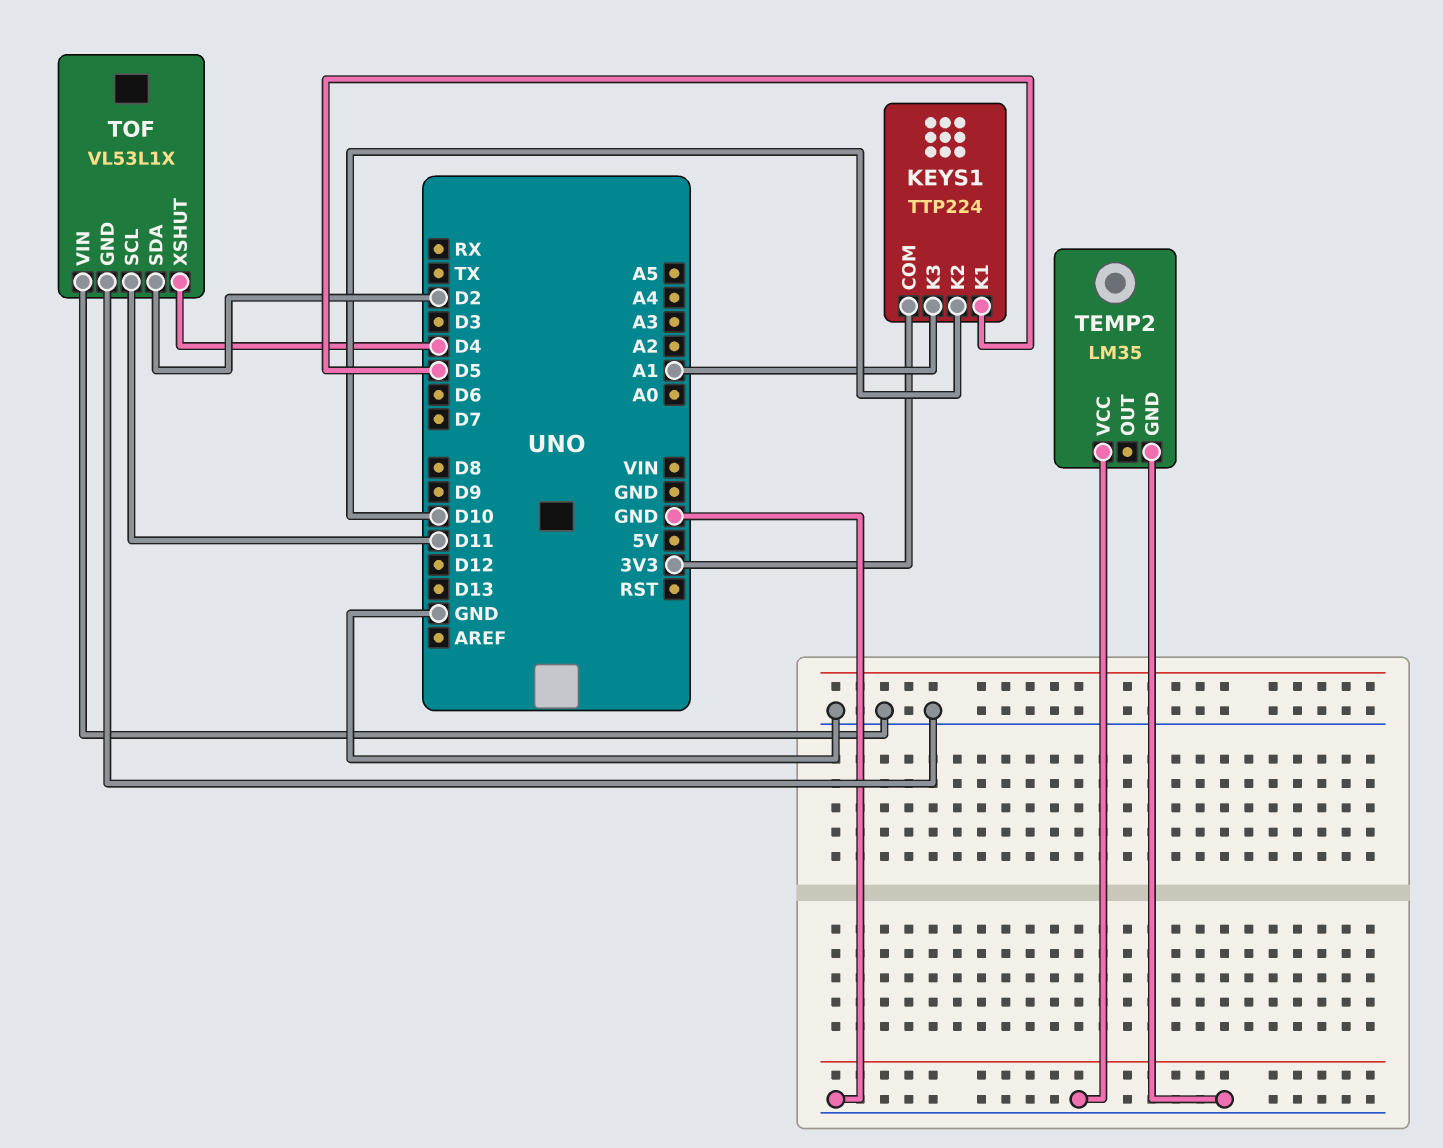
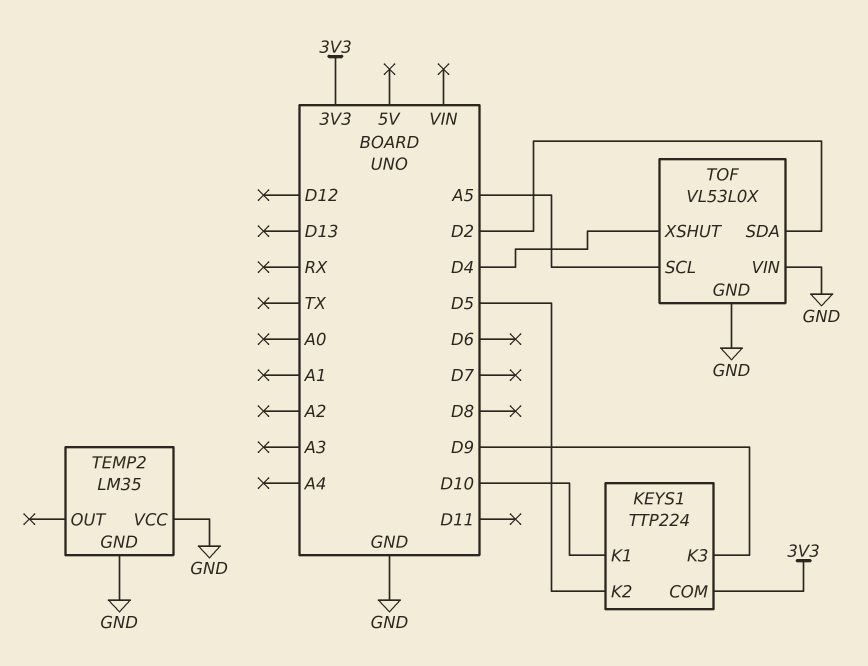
KEYS1 pin K1: D5 -> D10
KEYS1 pin K2: D10 -> D5
KEYS1 pin K3: A1 -> D9
TOF: VL53L1X -> VL53L0X
TOF pin SCL: D11 -> A5

